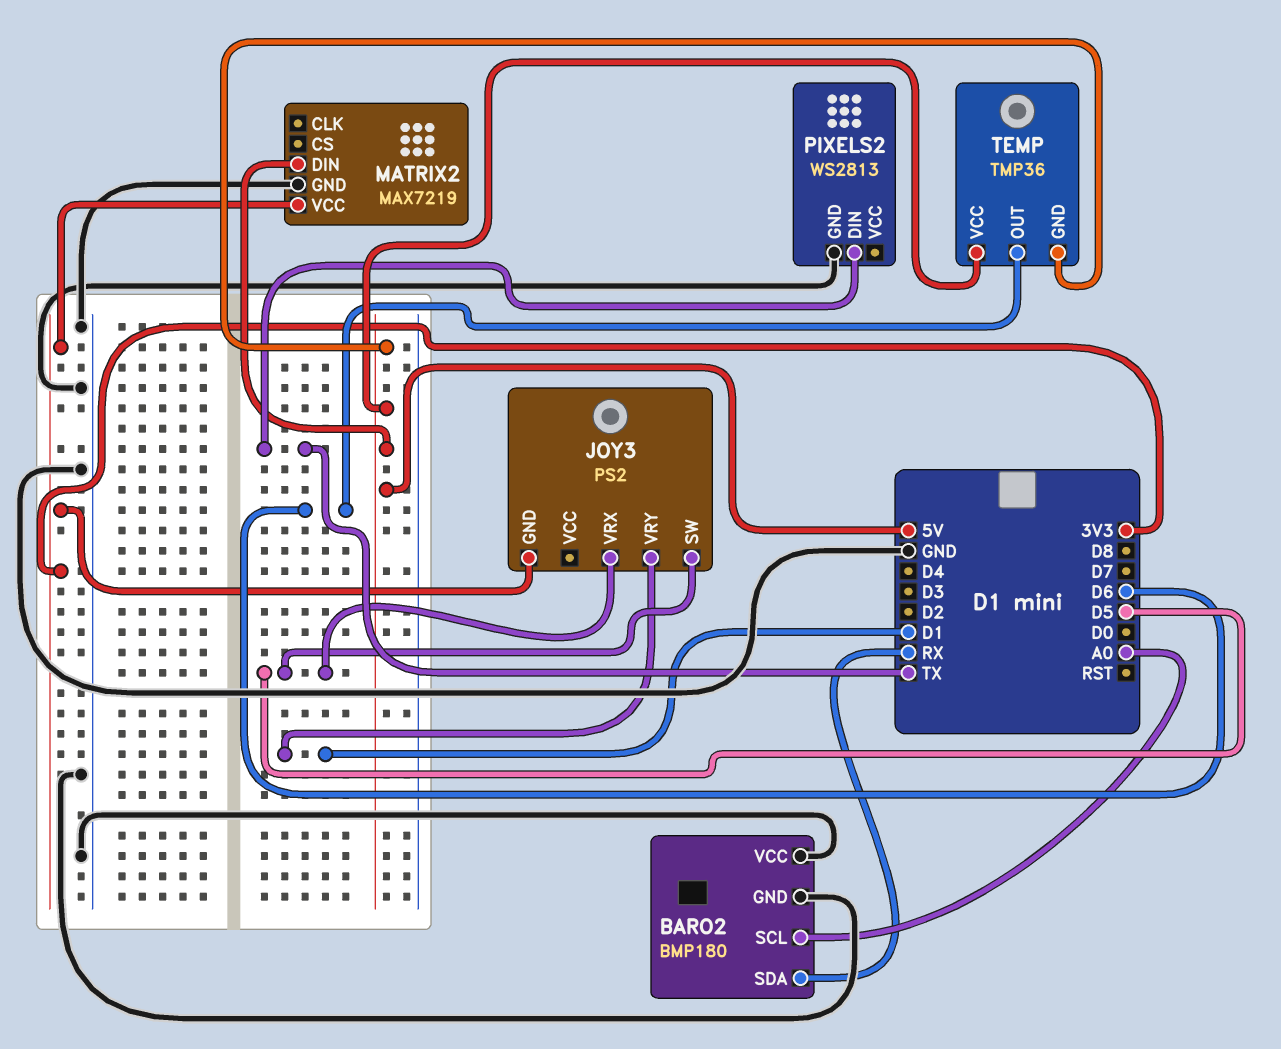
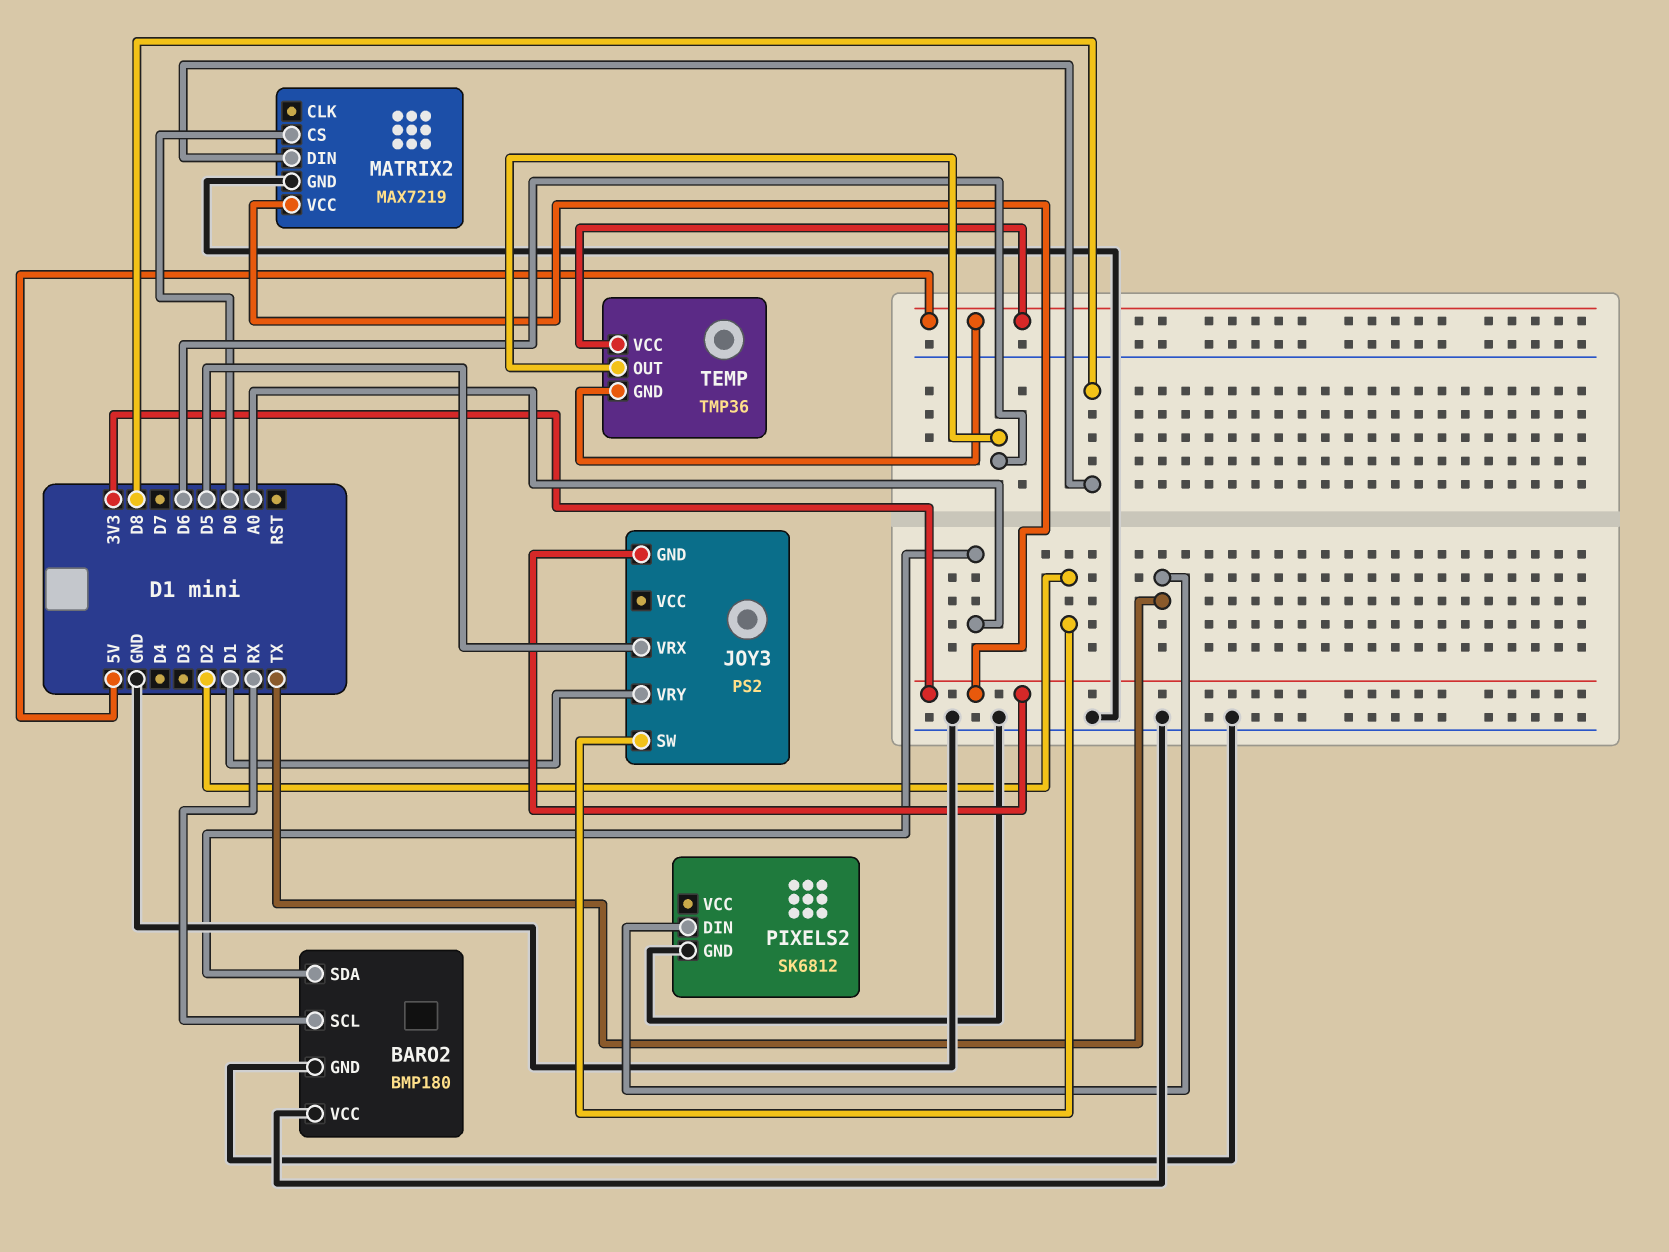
BARO2 pin SCL: A0 -> RX
BARO2 pin SDA: RX -> A0
JOY3 pin SW: D5 -> D2
MATRIX2 pin CS: none -> D0
MATRIX2 pin DIN: 5V -> D8
PIXELS2: WS2813 -> SK6812

